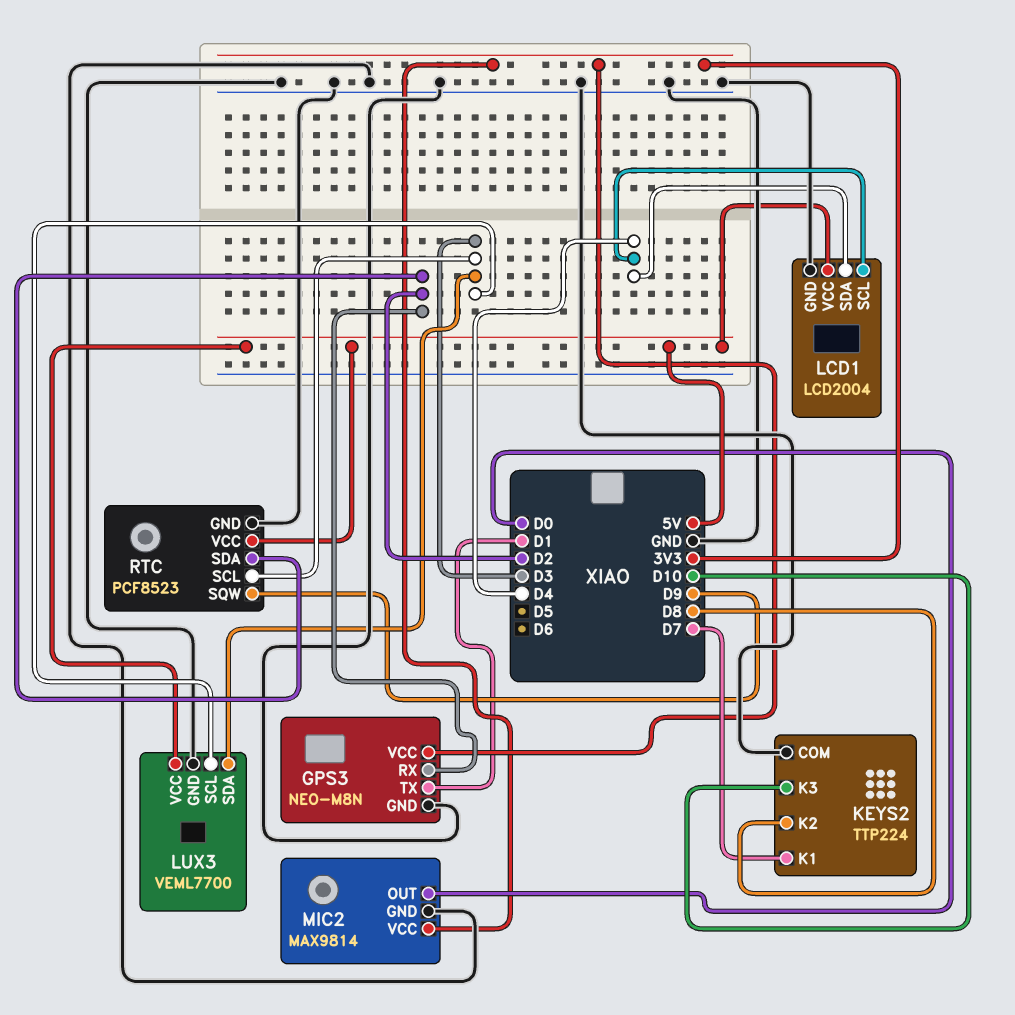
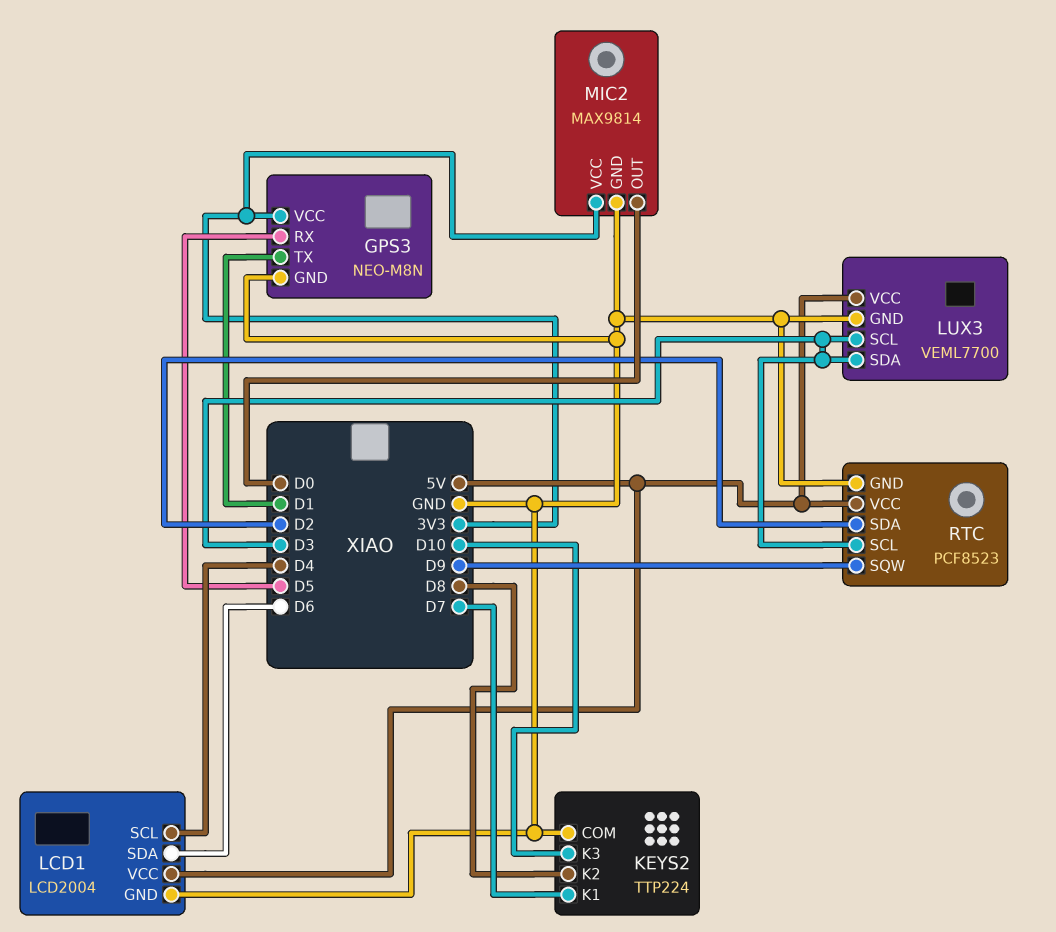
GPS3 pin RX: D2 -> D5
LCD1 pin SDA: D4 -> D6

